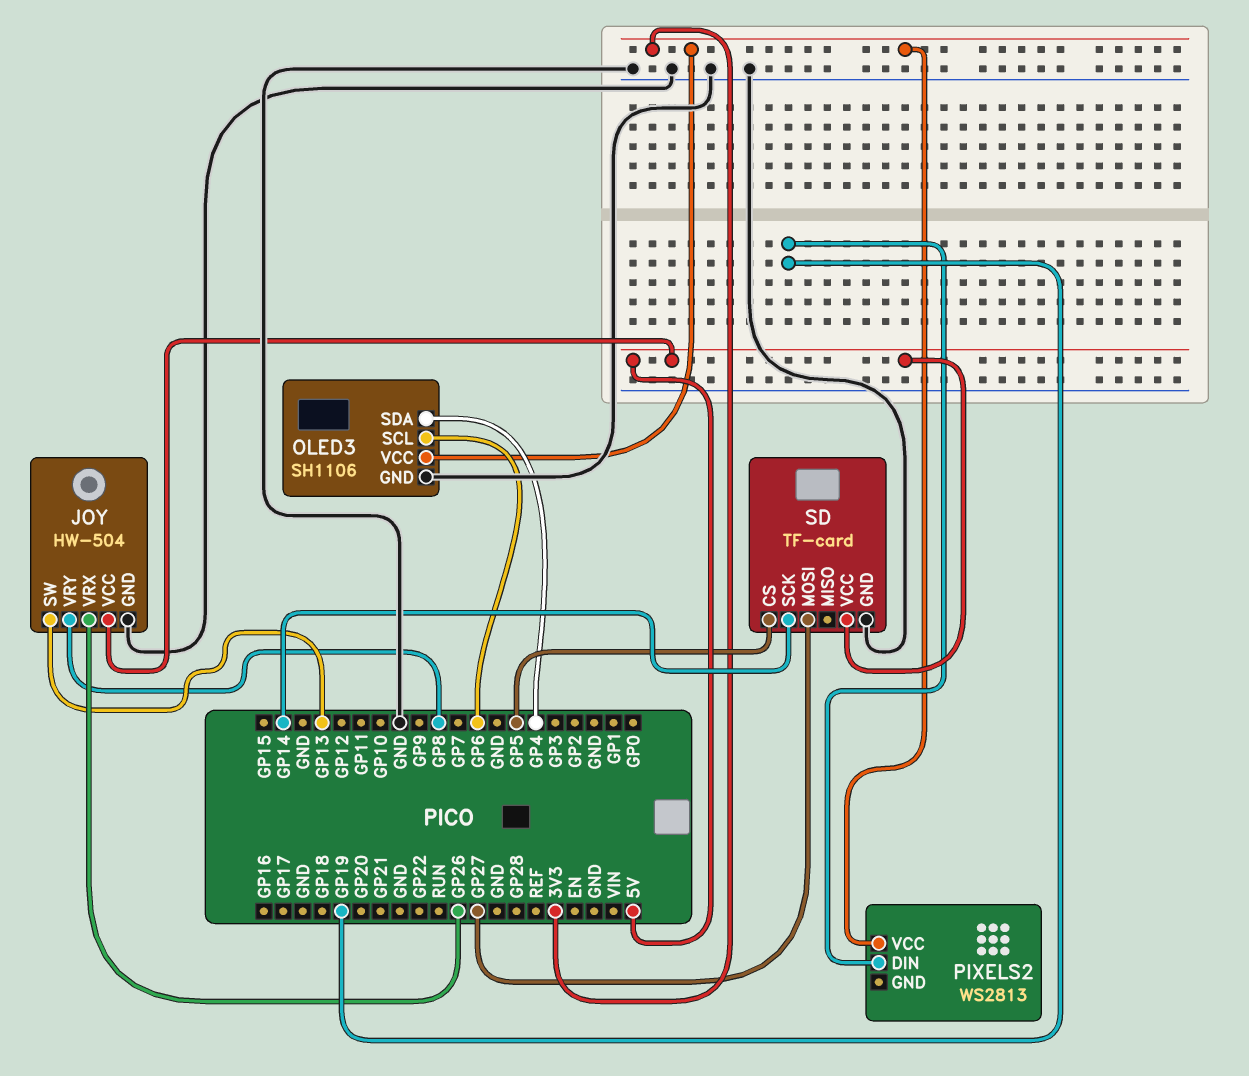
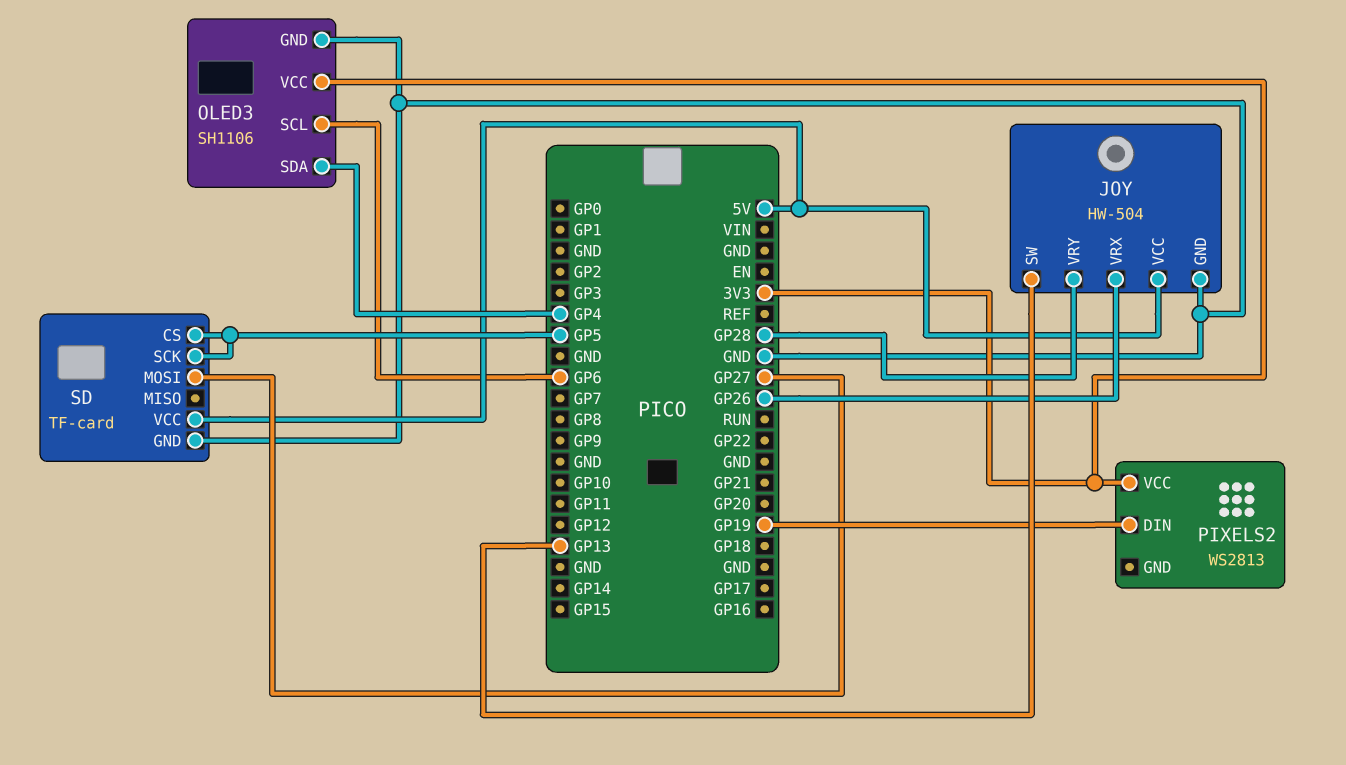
JOY pin VRY: GP8 -> GP28
SD pin SCK: GP14 -> GP5

